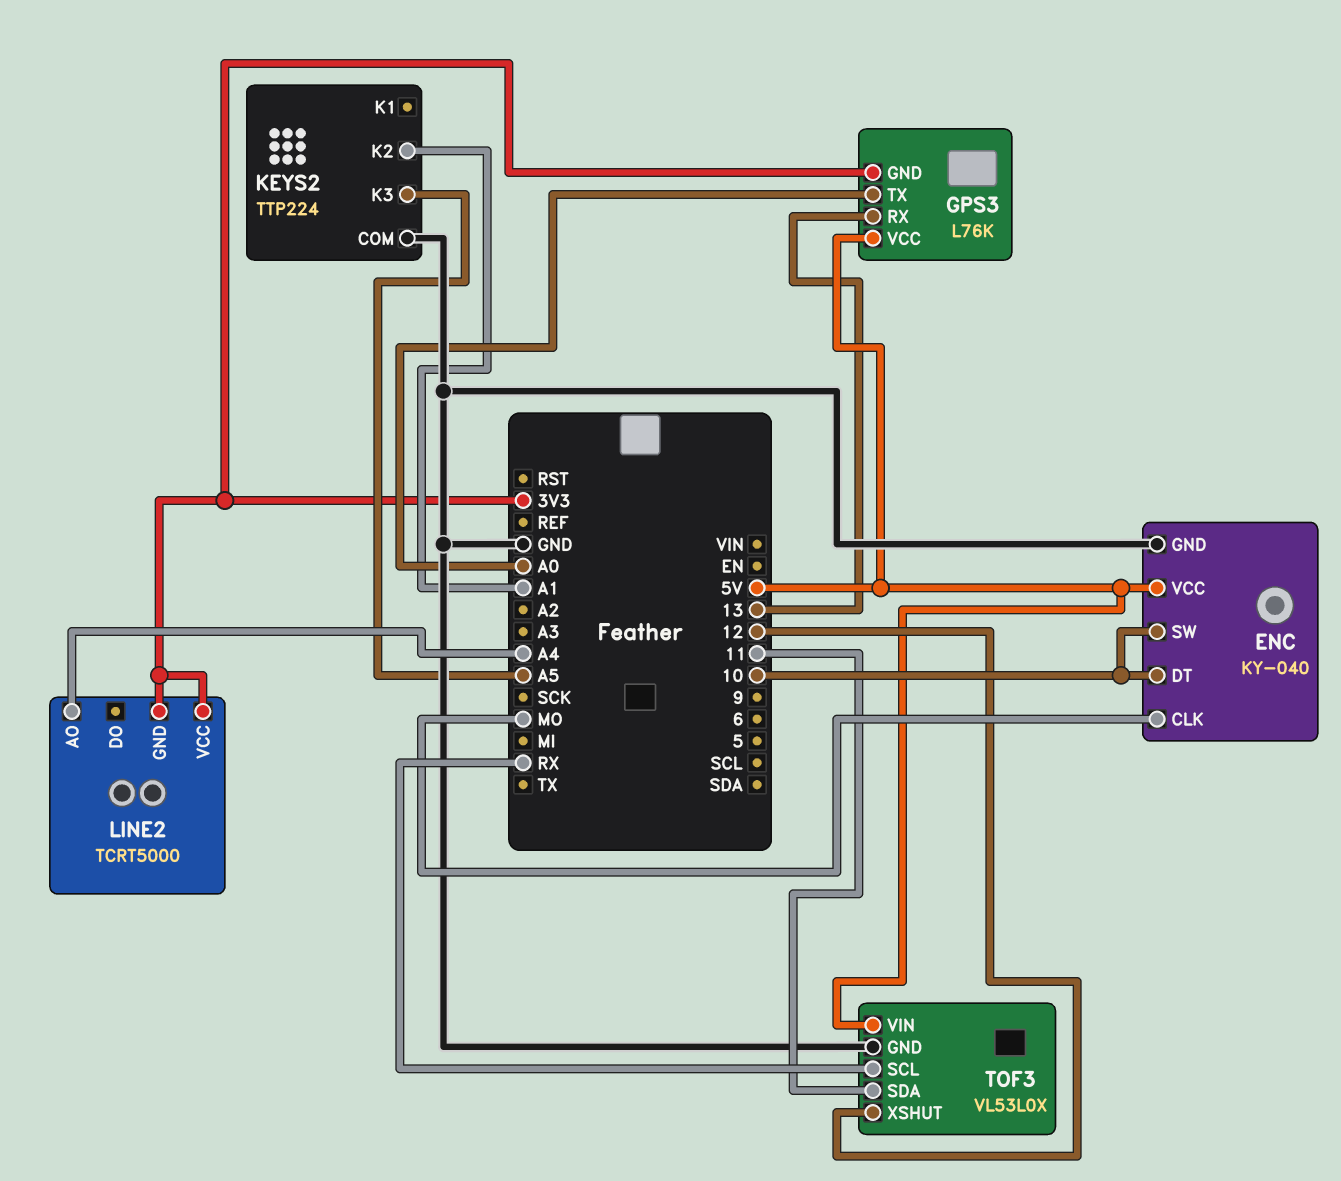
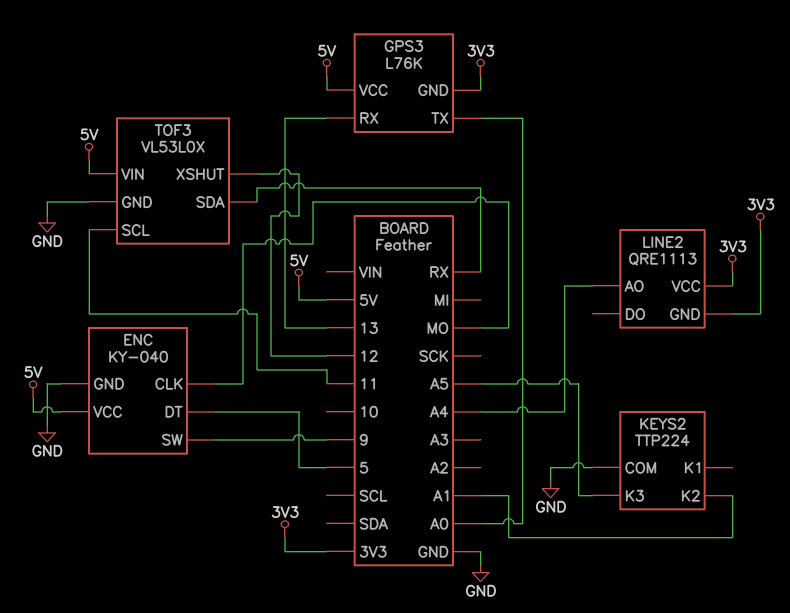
ENC pin DT: 10 -> 5
ENC pin SW: 10 -> 9
LINE2: TCRT5000 -> QRE1113
TOF3 pin SCL: RX -> 11
TOF3 pin SDA: 11 -> RX

